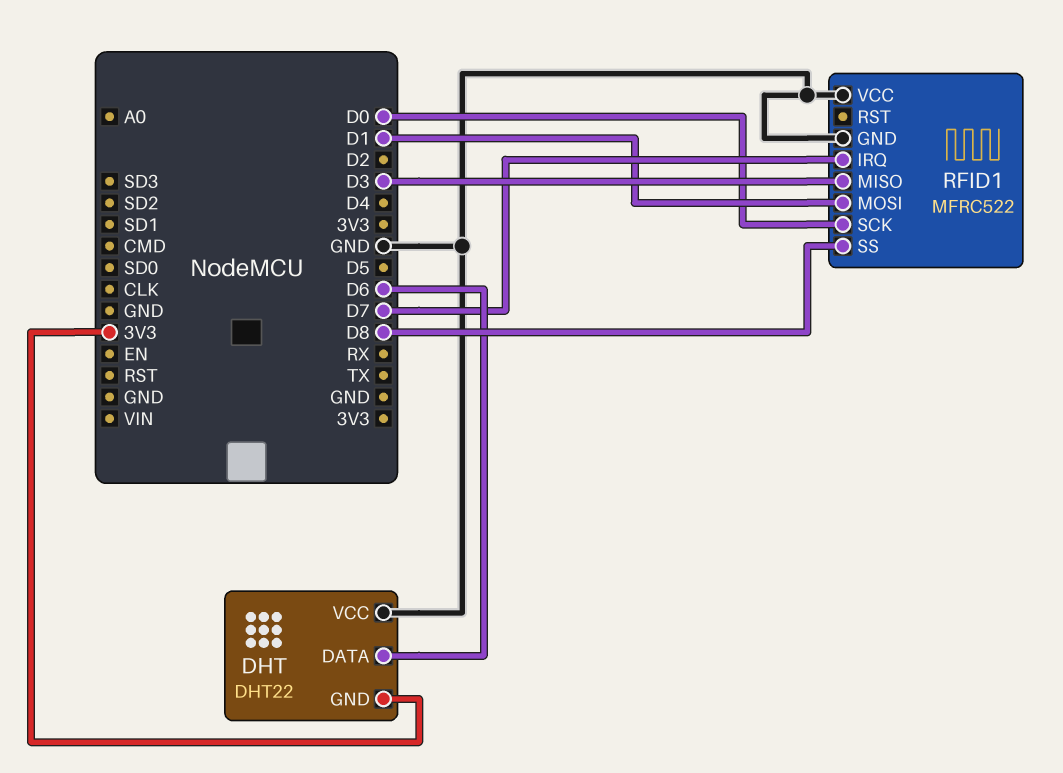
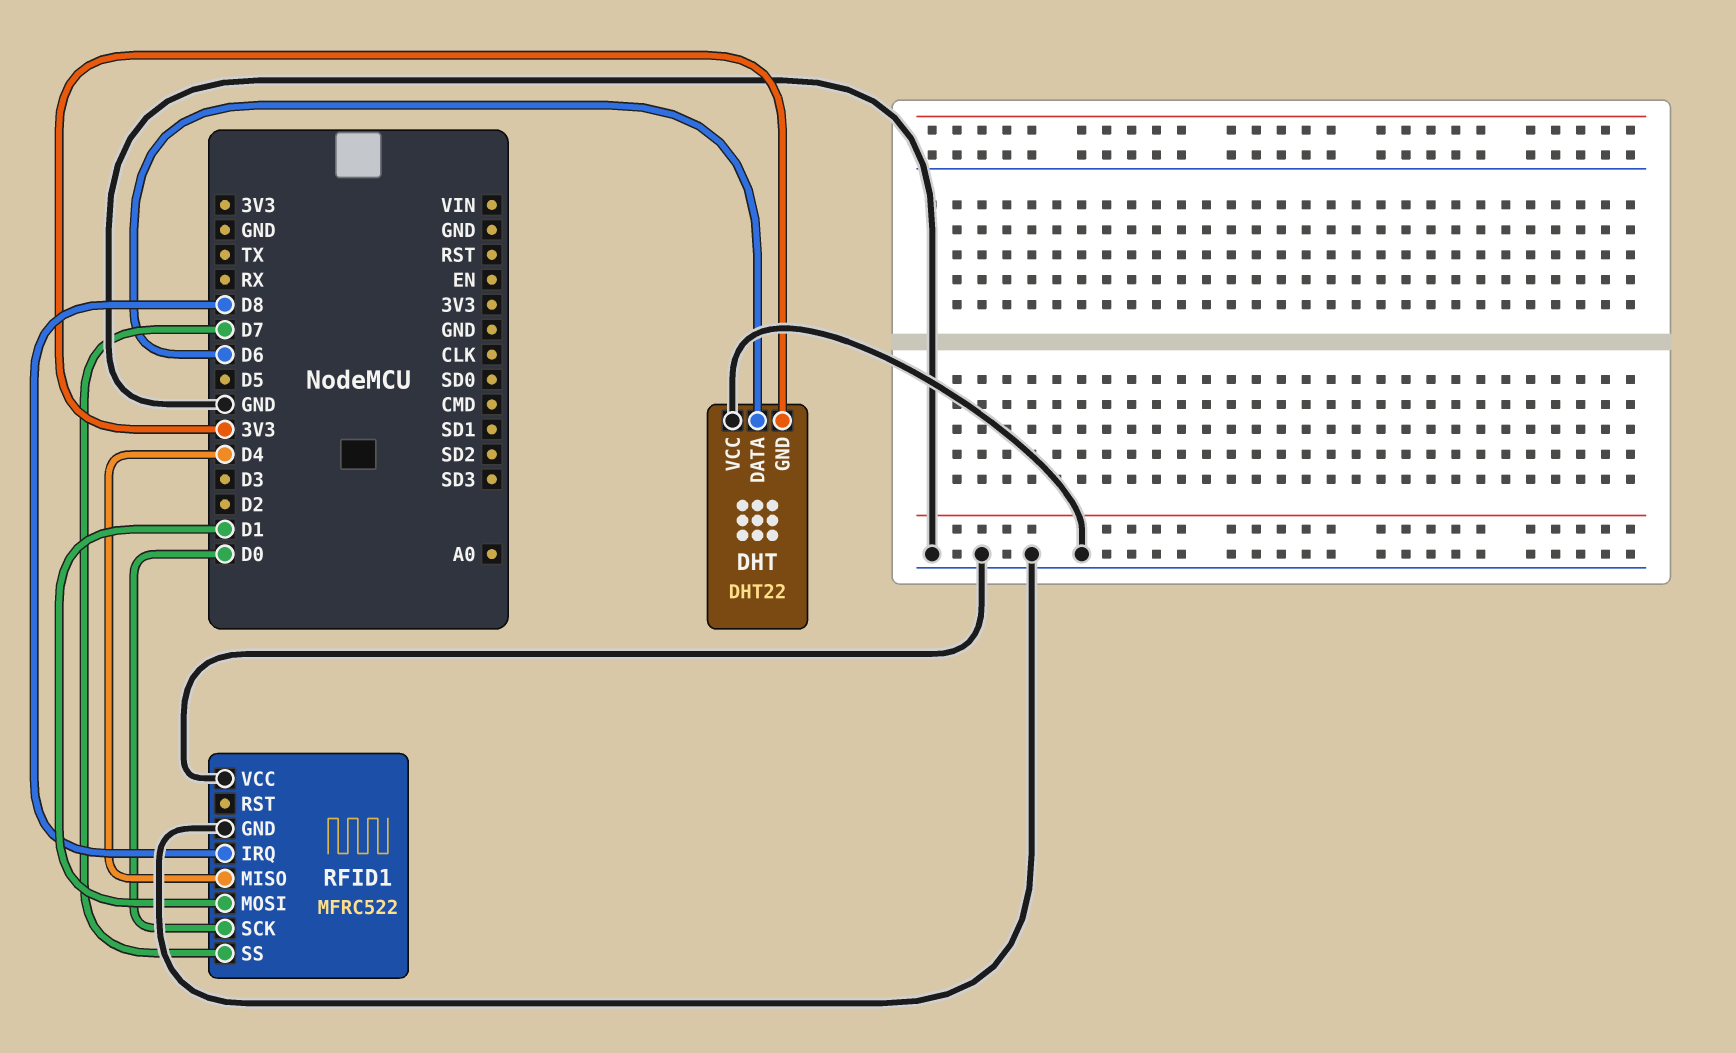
RFID1 pin IRQ: D7 -> D8
RFID1 pin MISO: D3 -> D4
RFID1 pin SS: D8 -> D7

